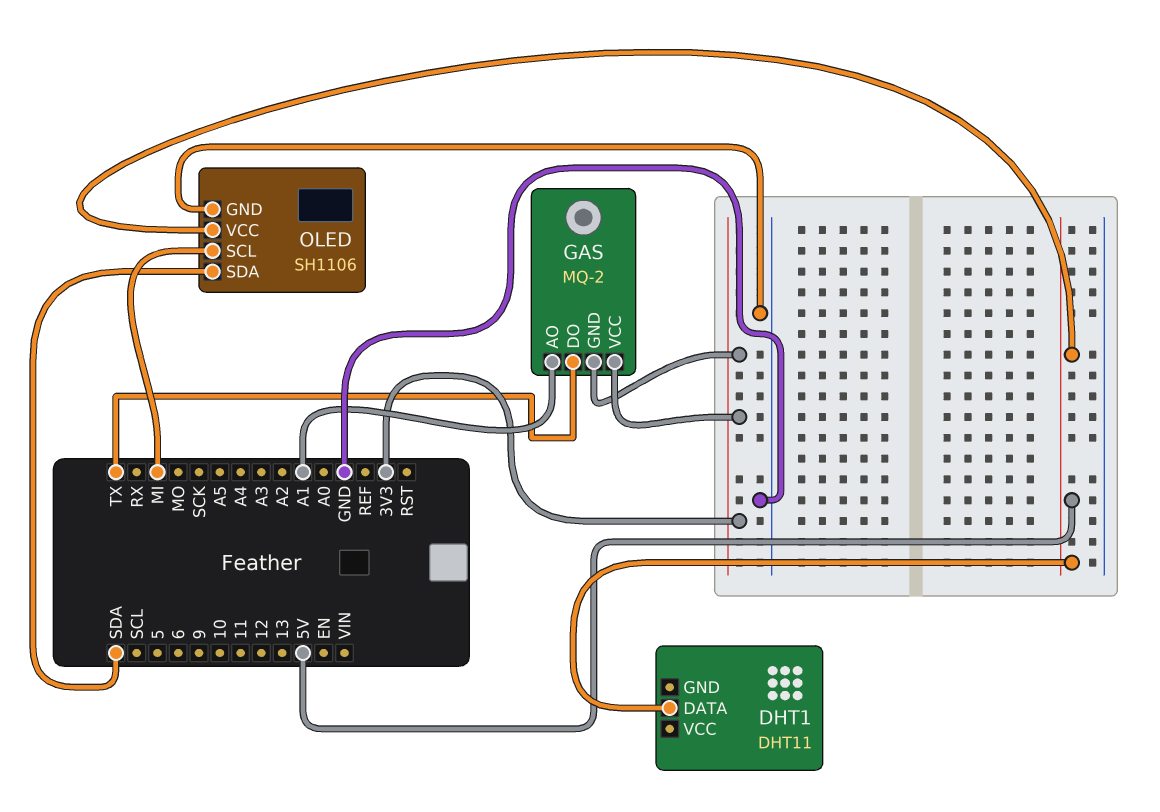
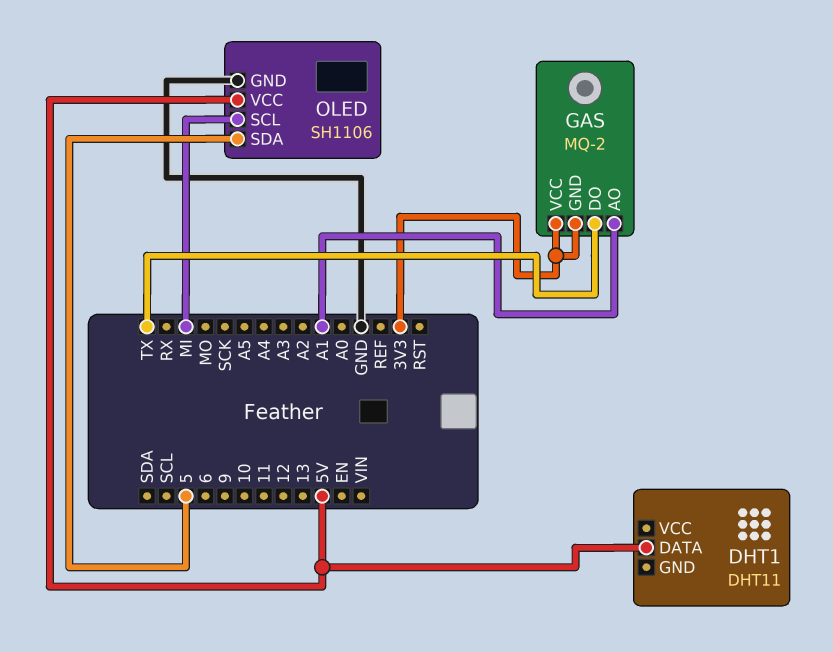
OLED pin SDA: SDA -> 5

